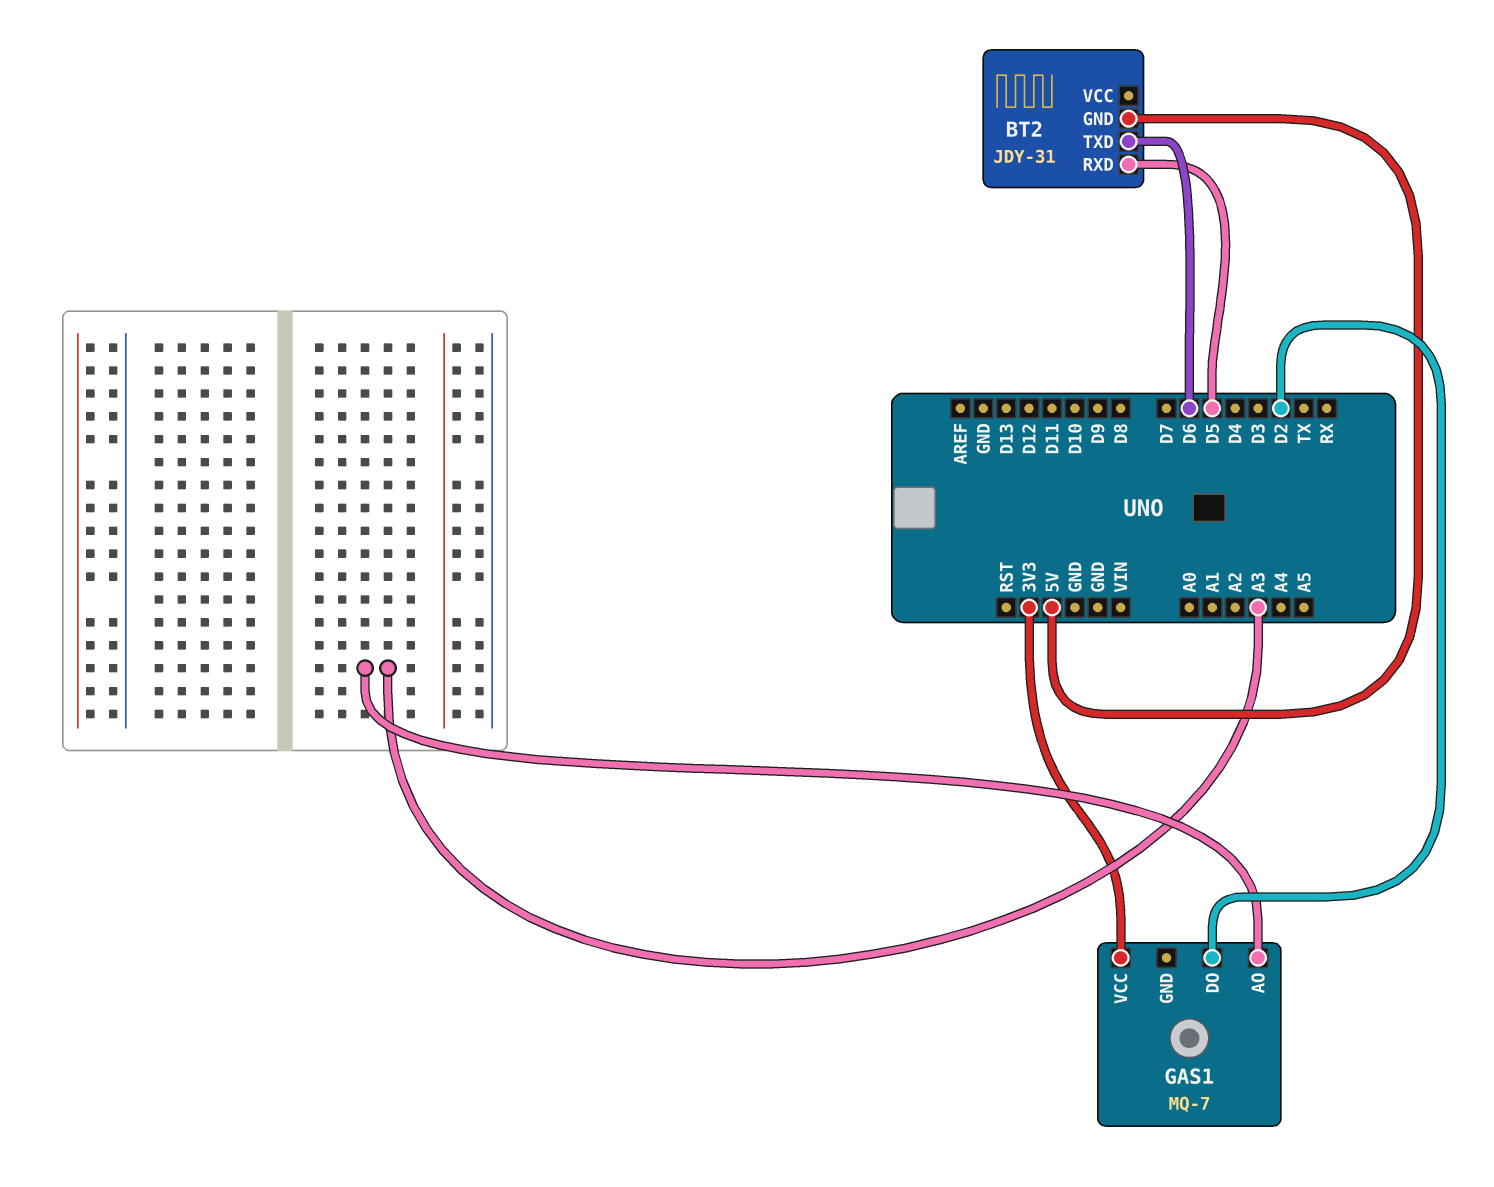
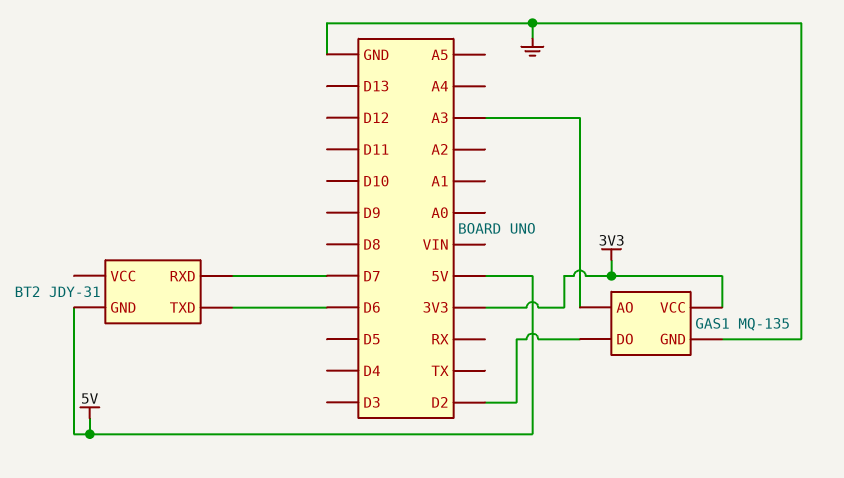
BT2 pin RXD: D5 -> D7
GAS1: MQ-7 -> MQ-135
GAS1 pin GND: none -> GND

